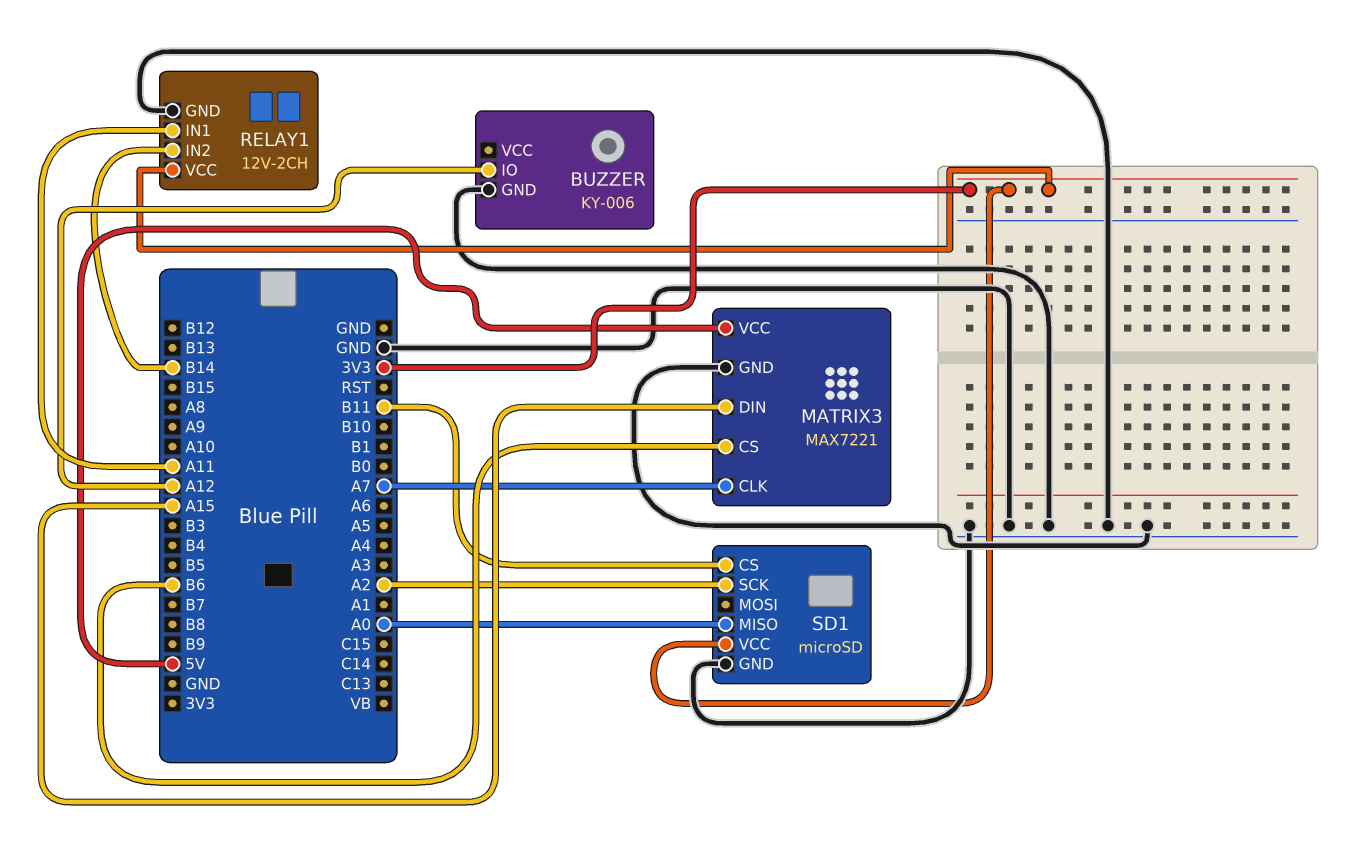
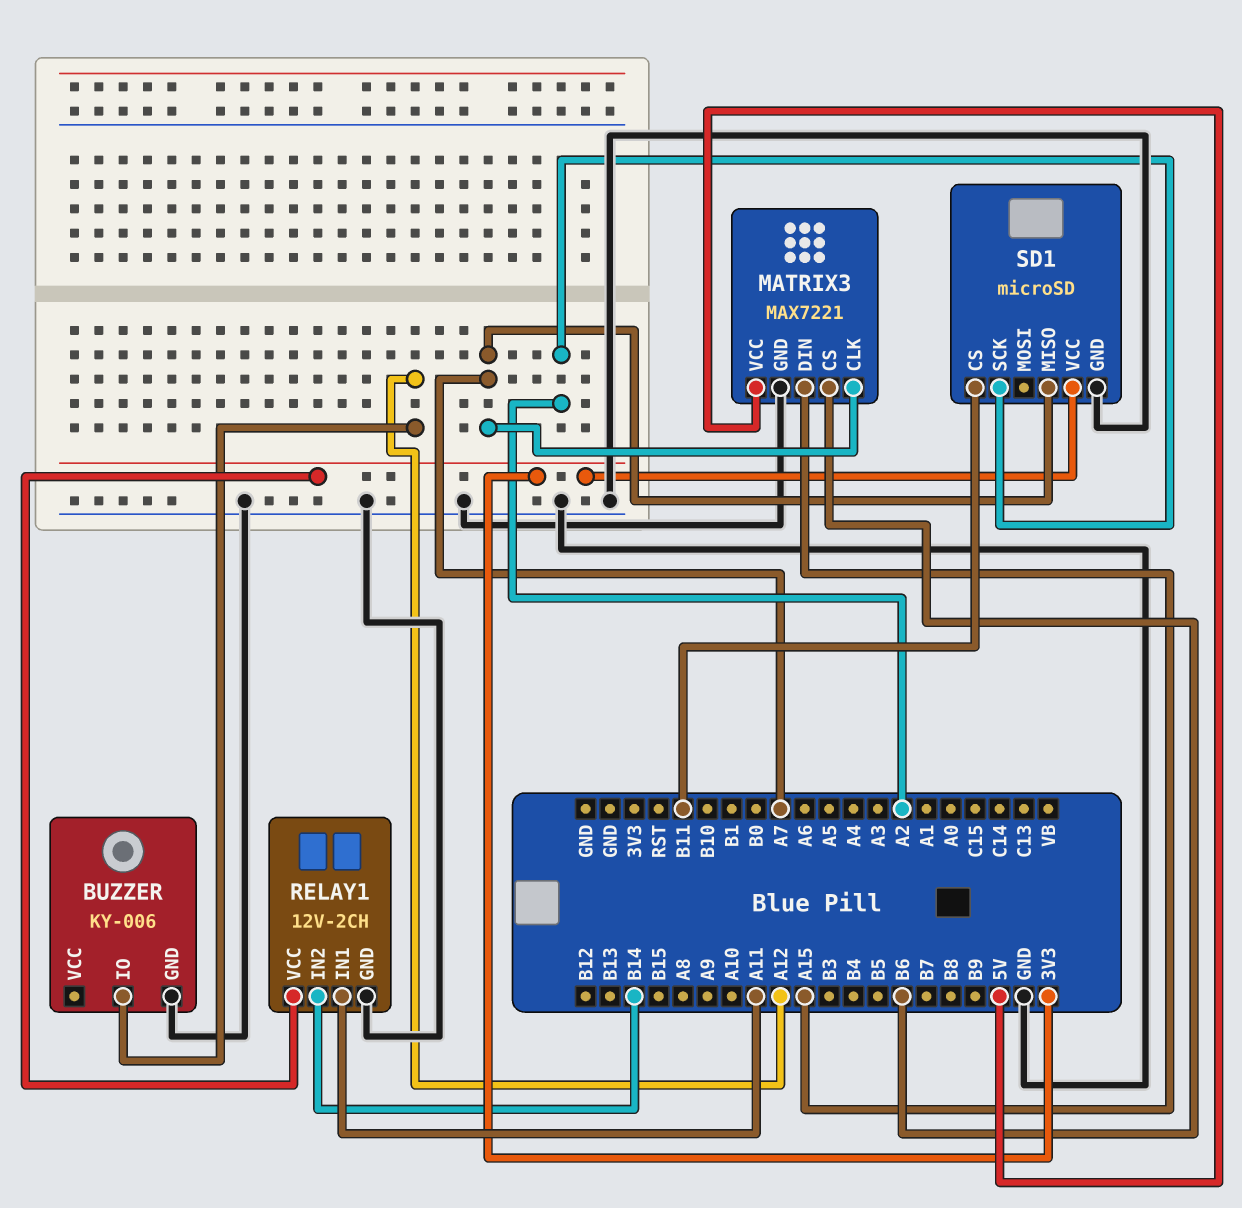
SD1 pin MISO: A0 -> A7

